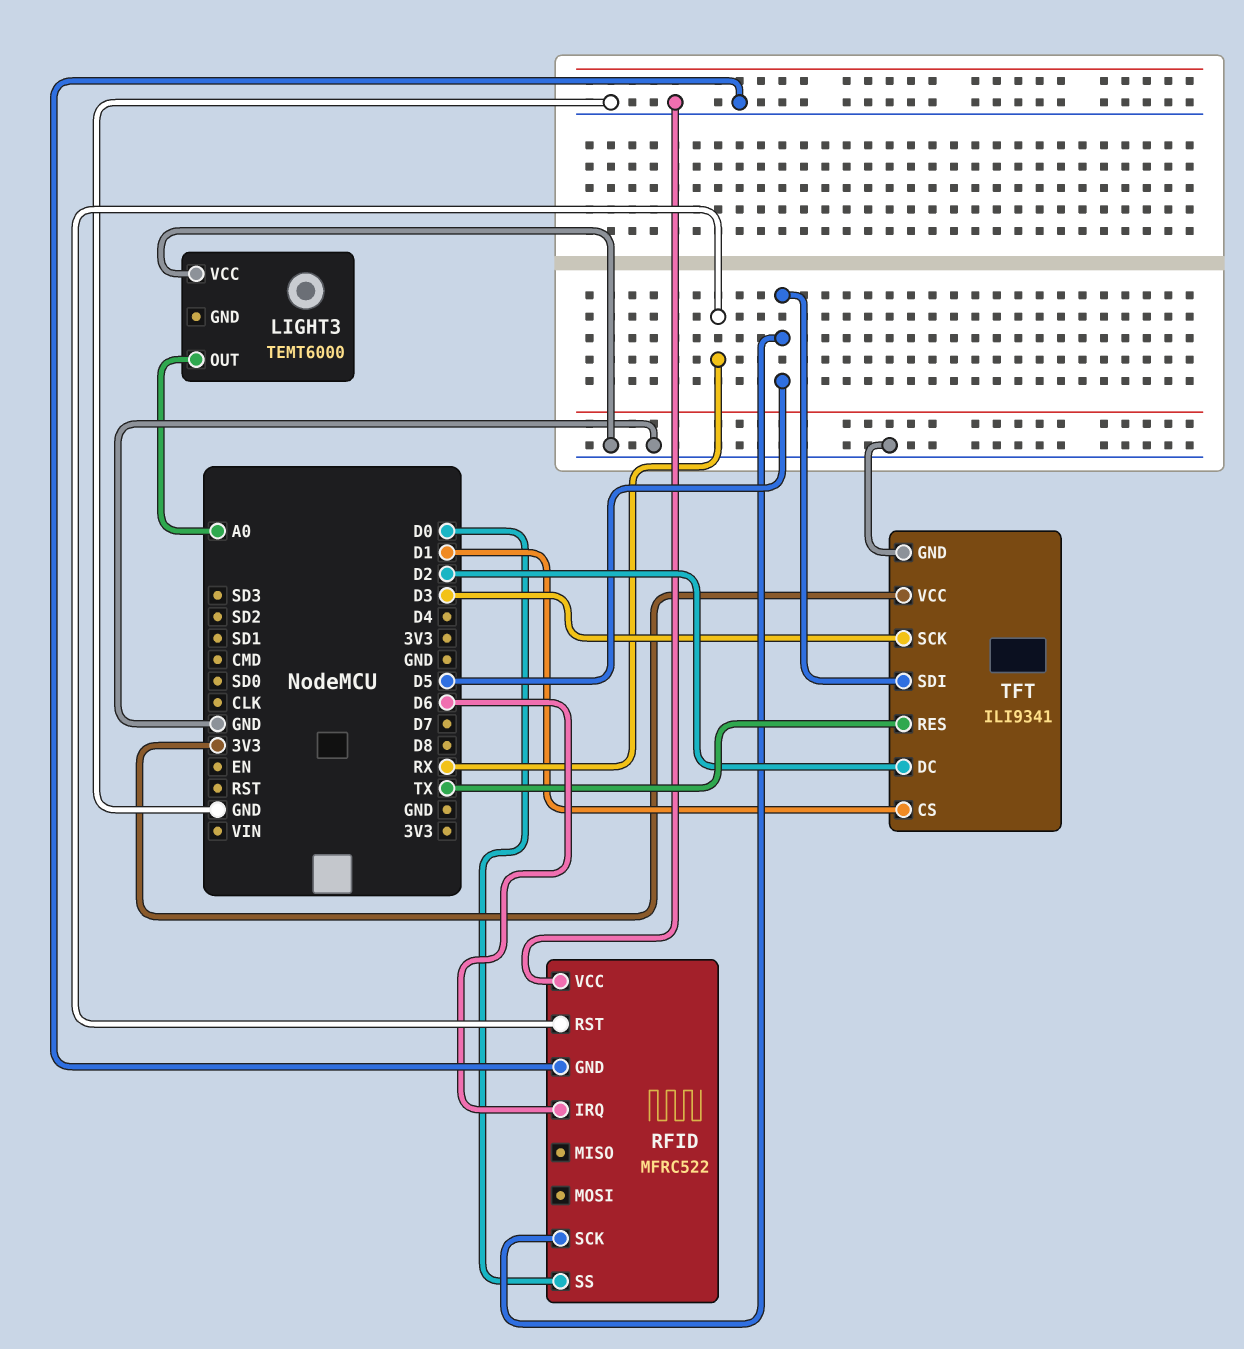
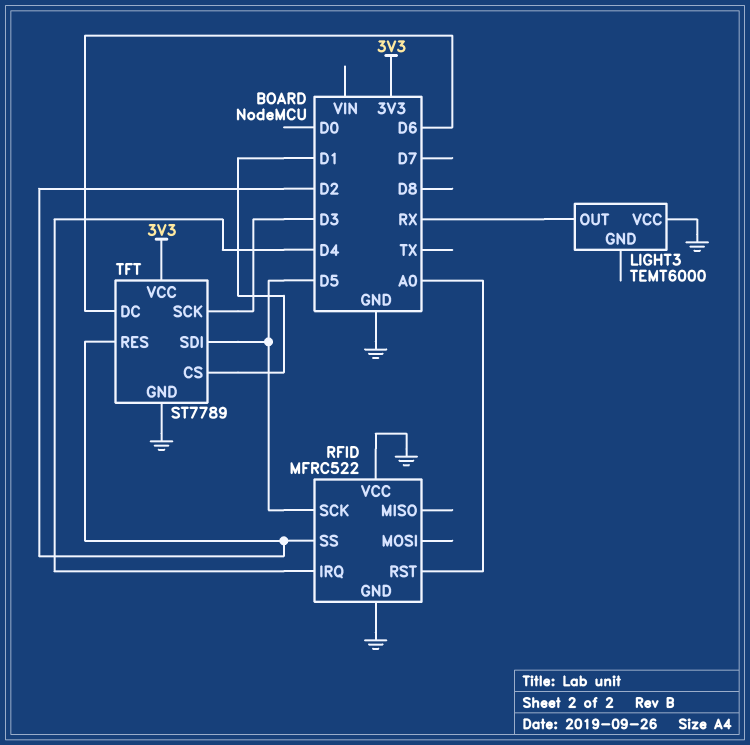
LIGHT3 pin OUT: A0 -> RX
RFID pin IRQ: D6 -> D4
RFID pin RST: RX -> A0
RFID pin SS: D0 -> D2
TFT: ILI9341 -> ST7789
TFT pin DC: D2 -> D6
TFT pin RES: TX -> D2

